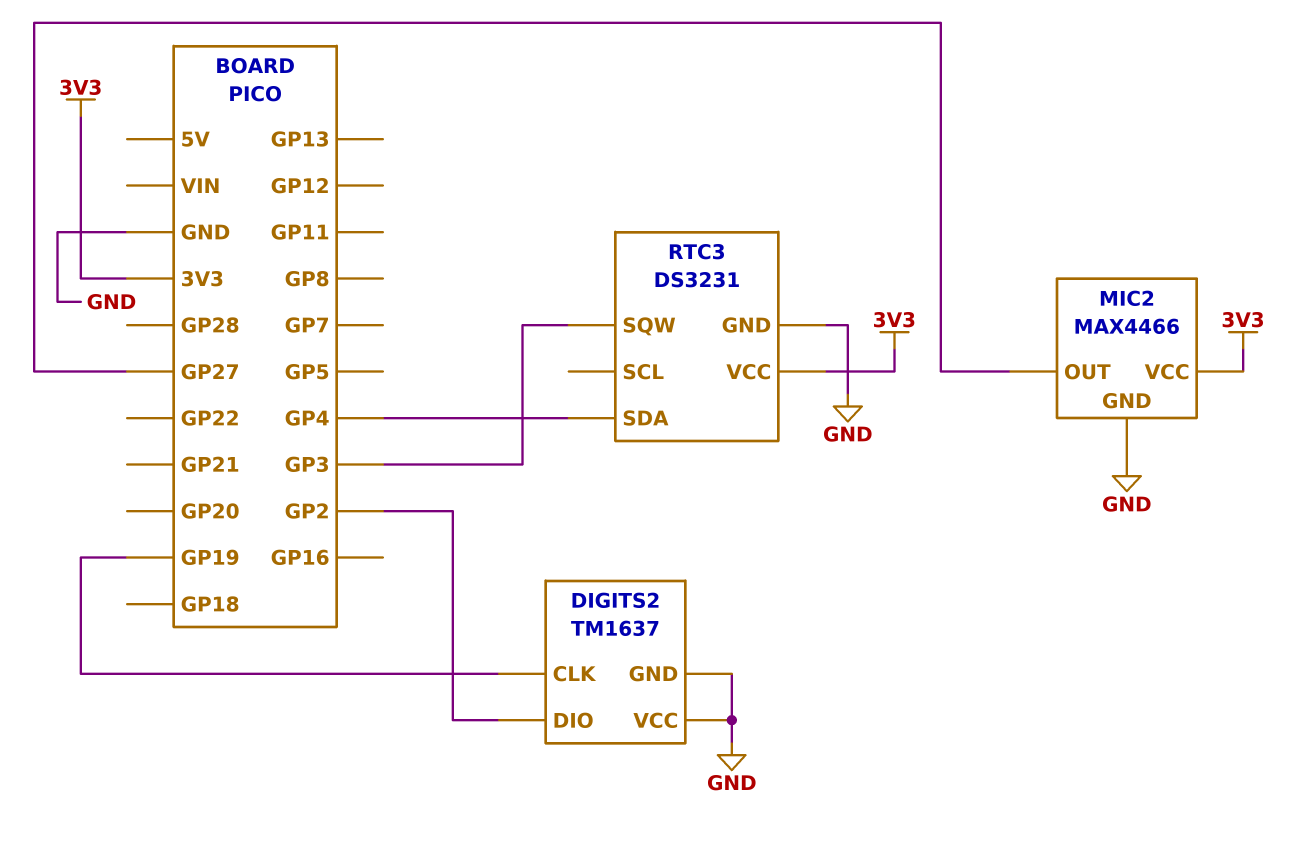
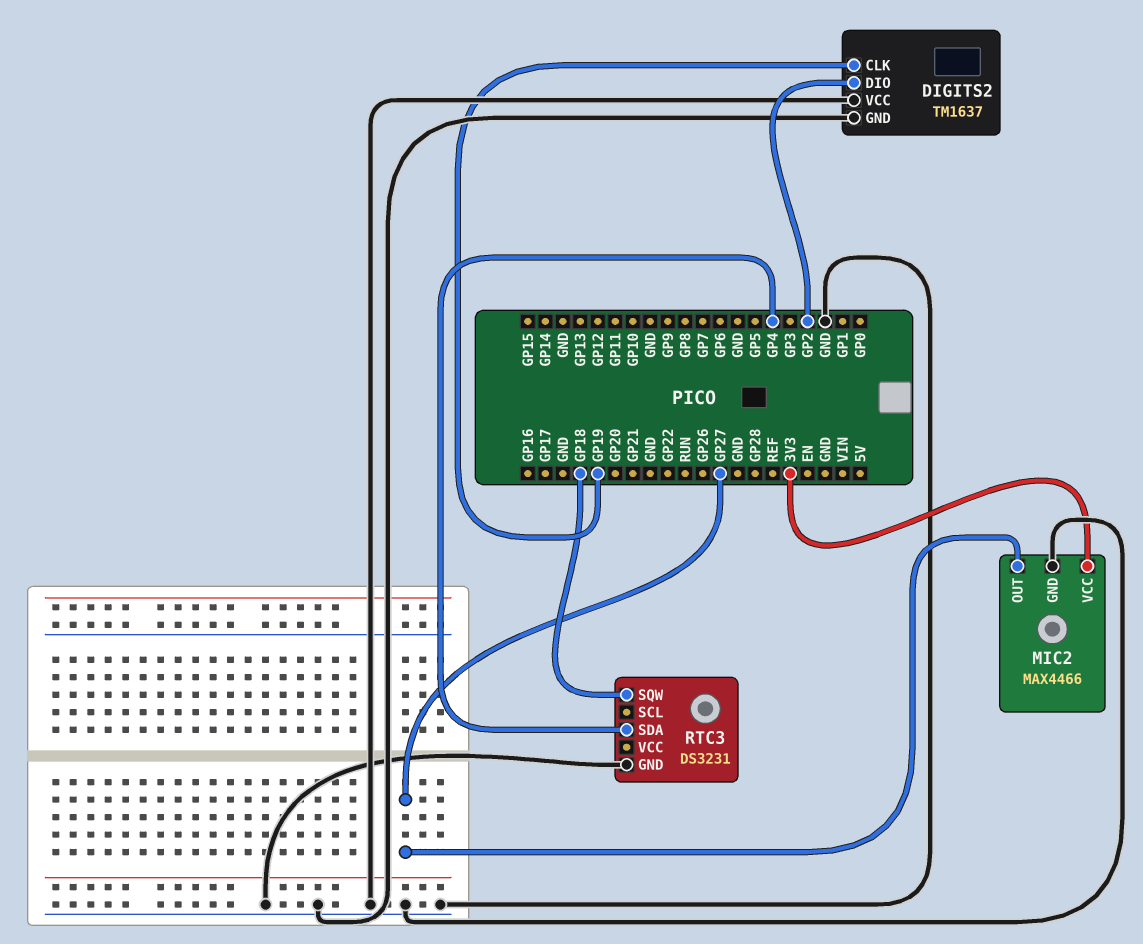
RTC3 pin SQW: GP3 -> GP18
RTC3 pin VCC: 3V3 -> none

